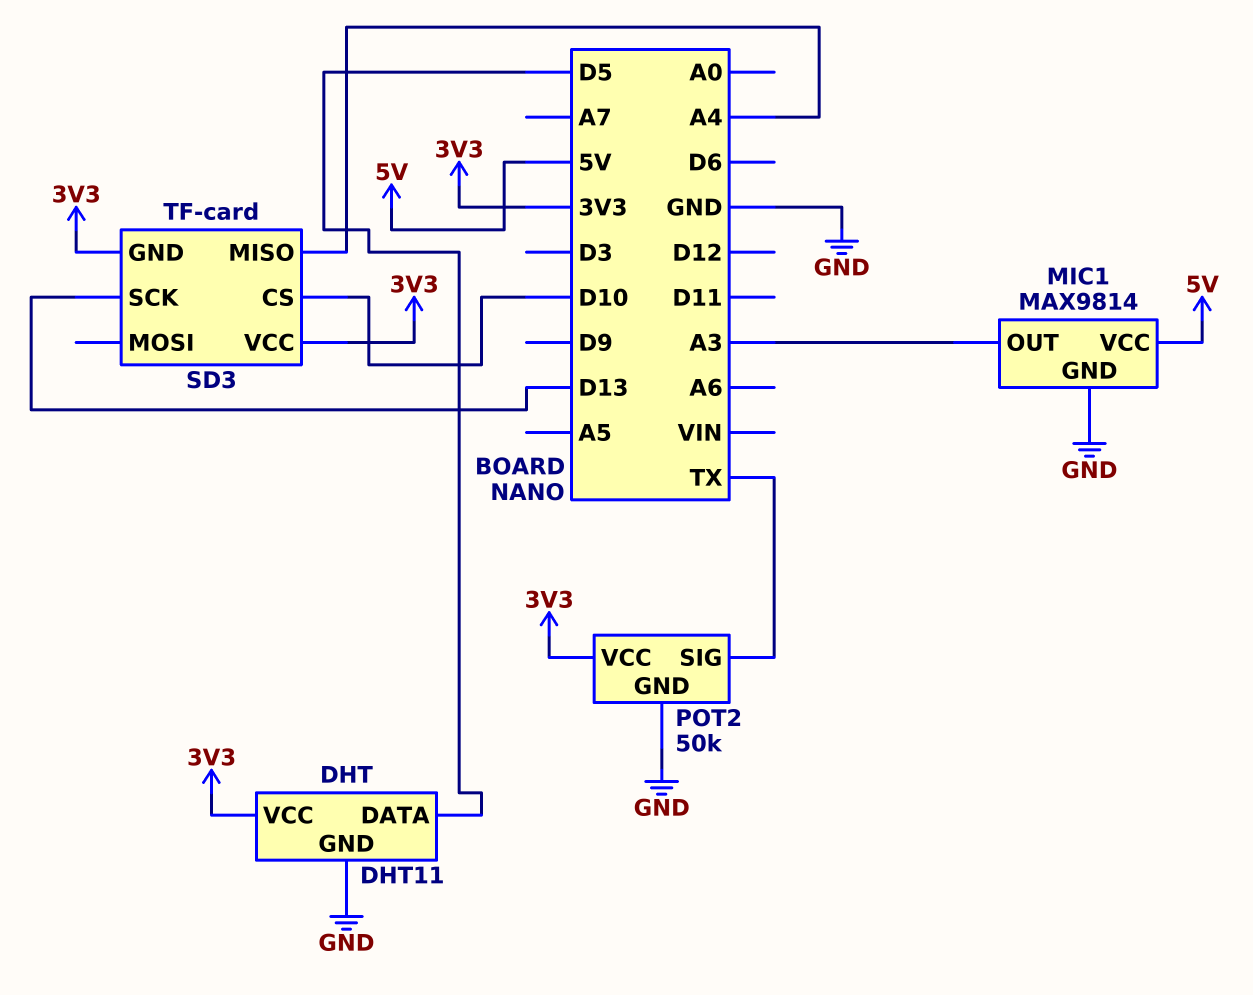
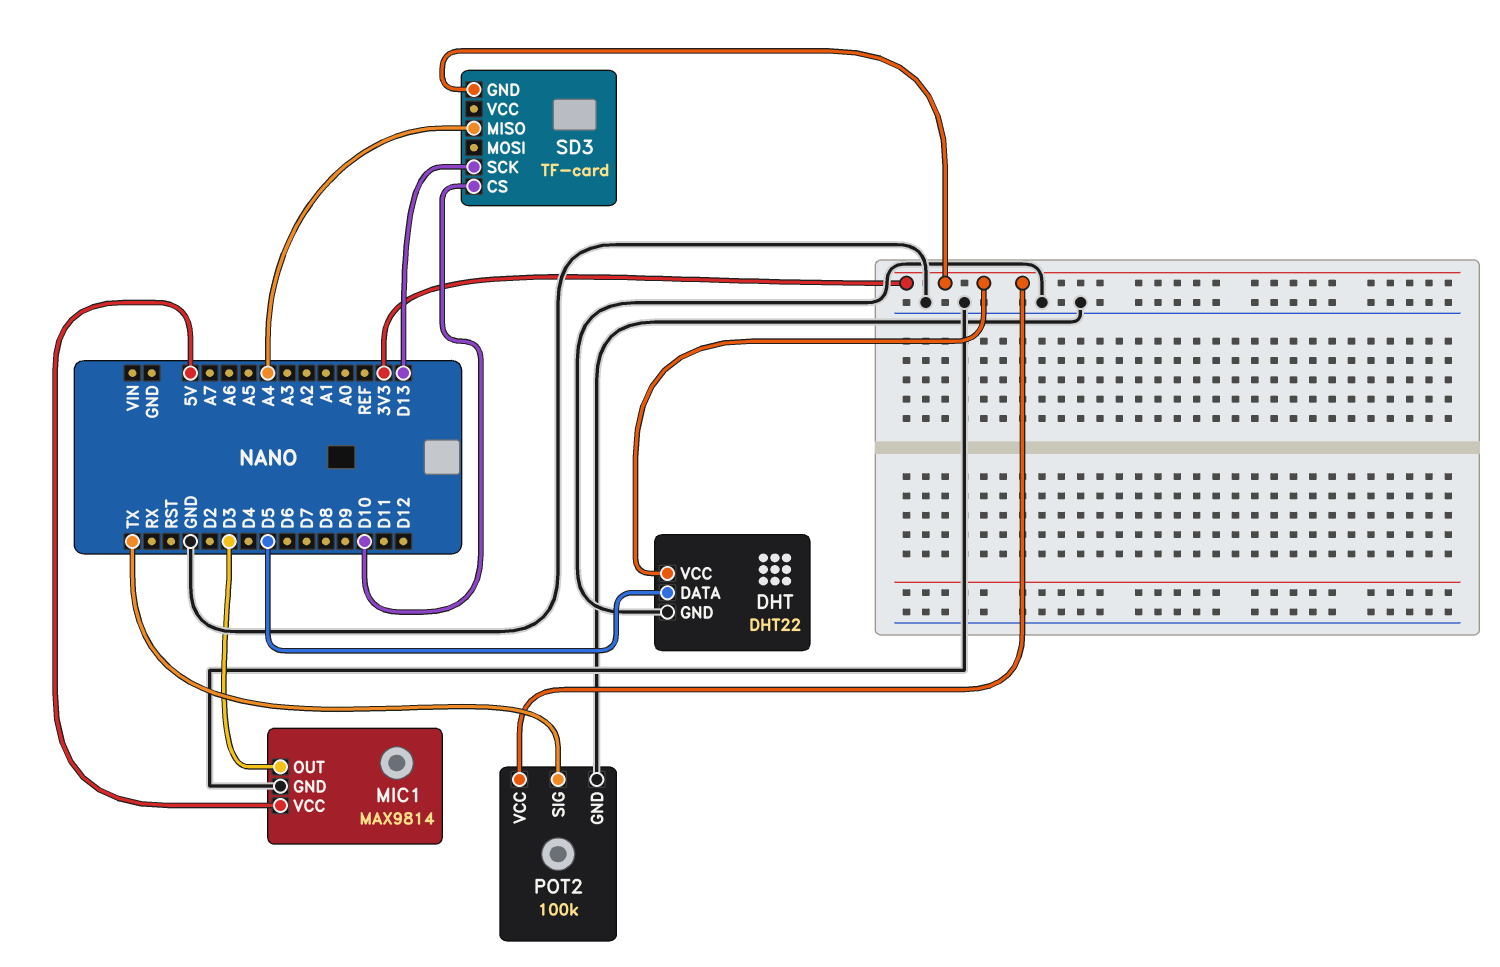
DHT: DHT11 -> DHT22
MIC1 pin OUT: A3 -> D3
POT2: 50k -> 100k
SD3 pin VCC: 3V3 -> none

